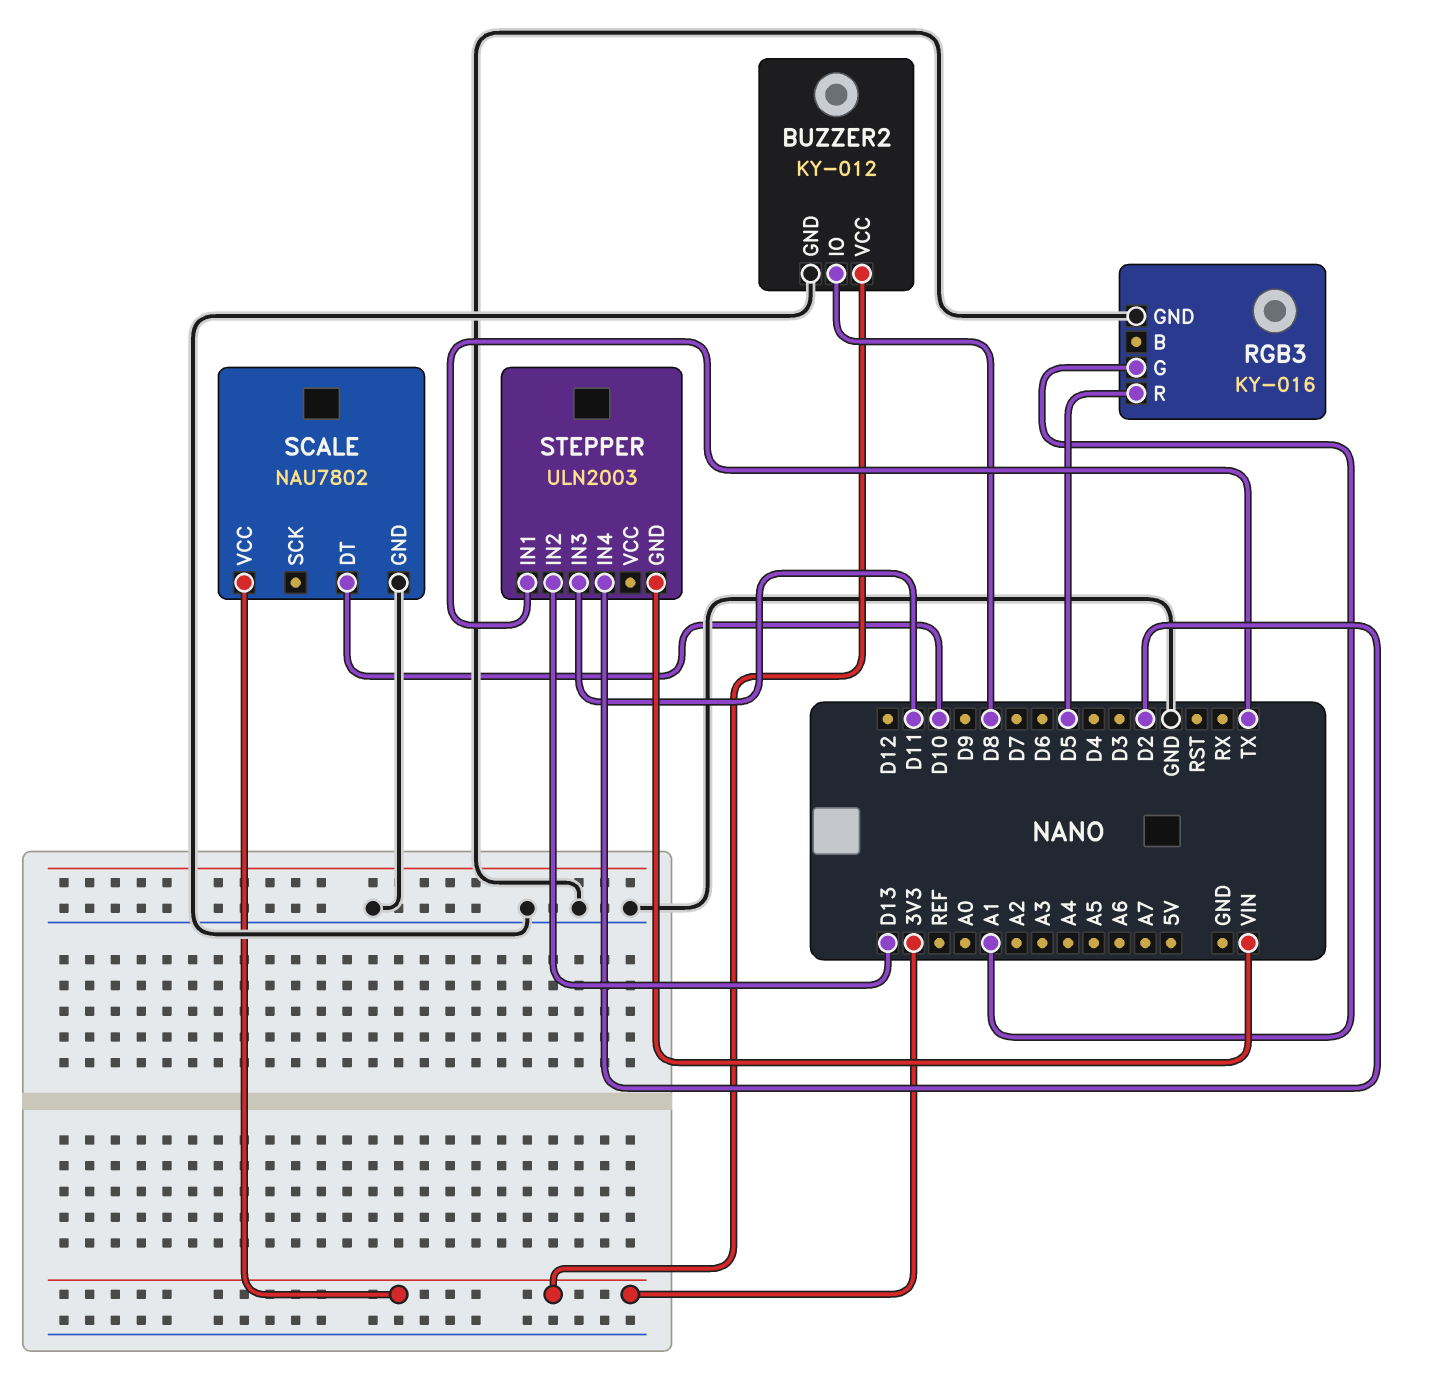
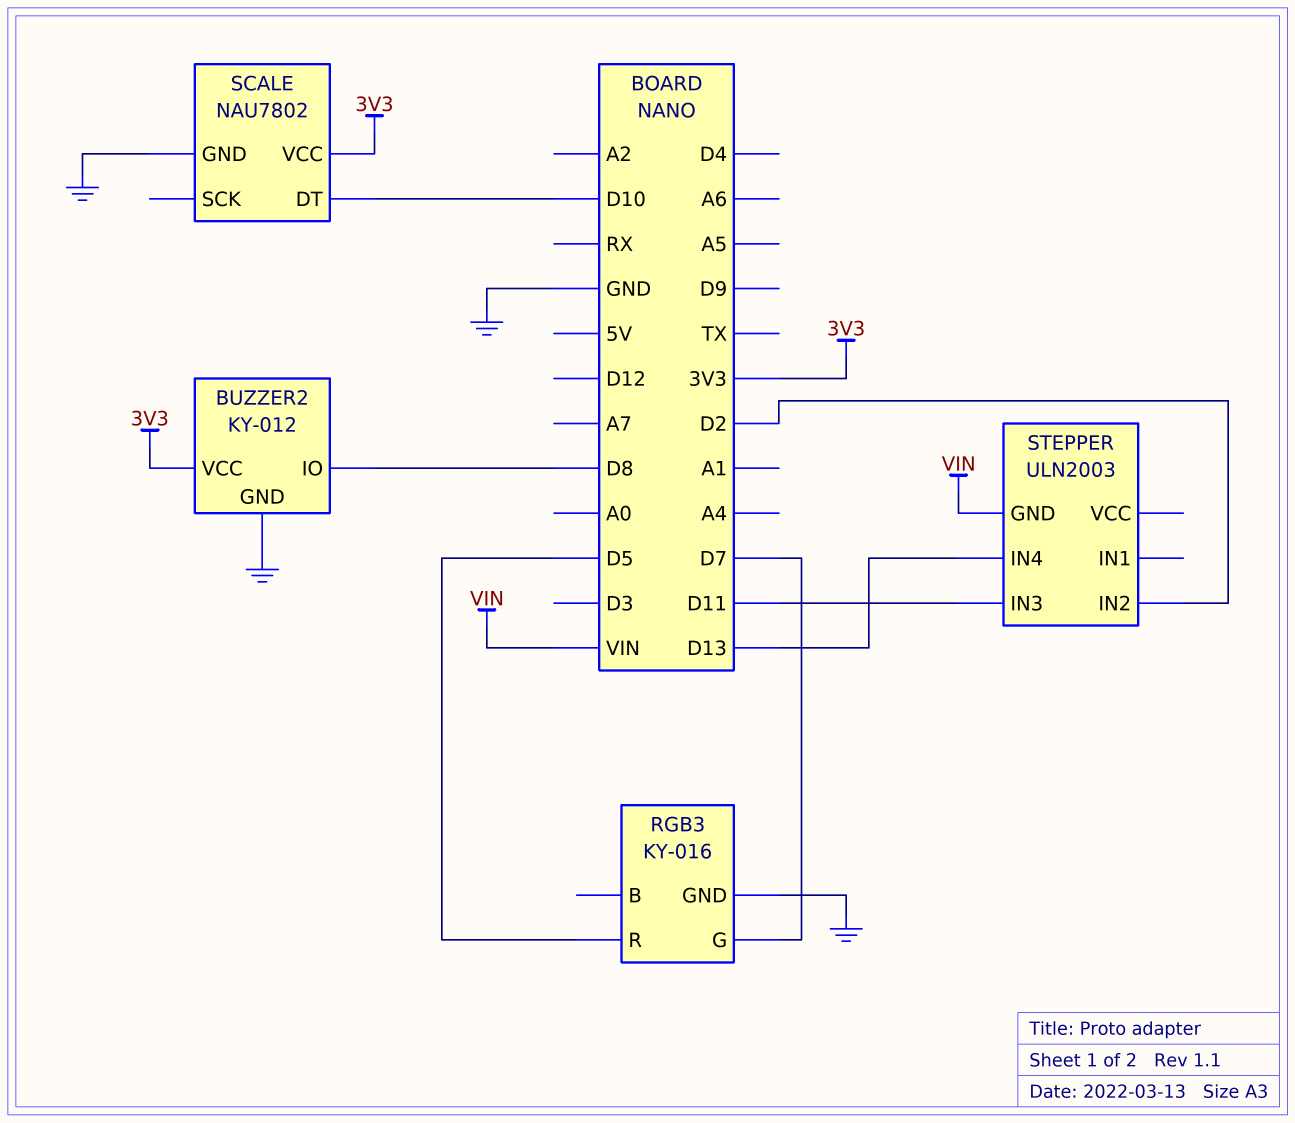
RGB3 pin G: A1 -> D7
STEPPER pin IN1: TX -> none
STEPPER pin IN2: D13 -> D2
STEPPER pin IN4: D2 -> D13

